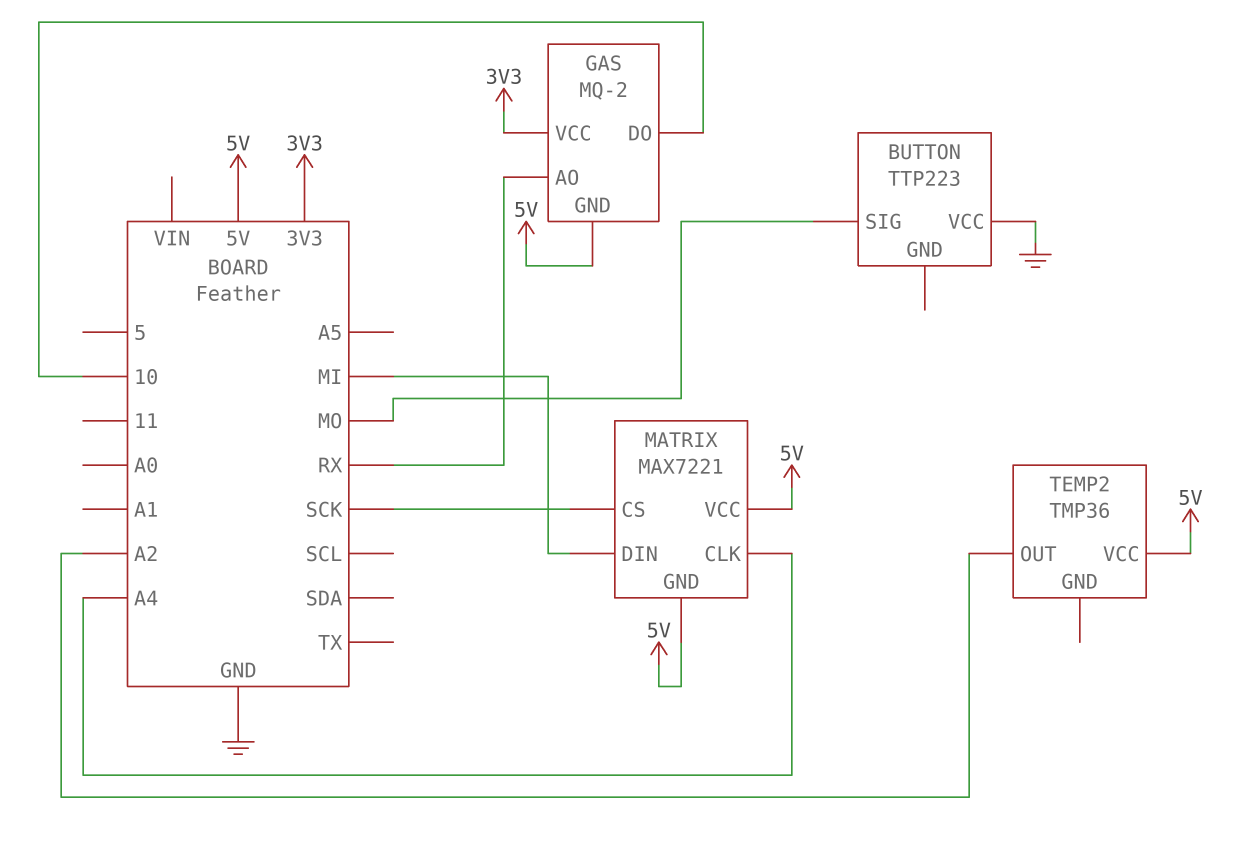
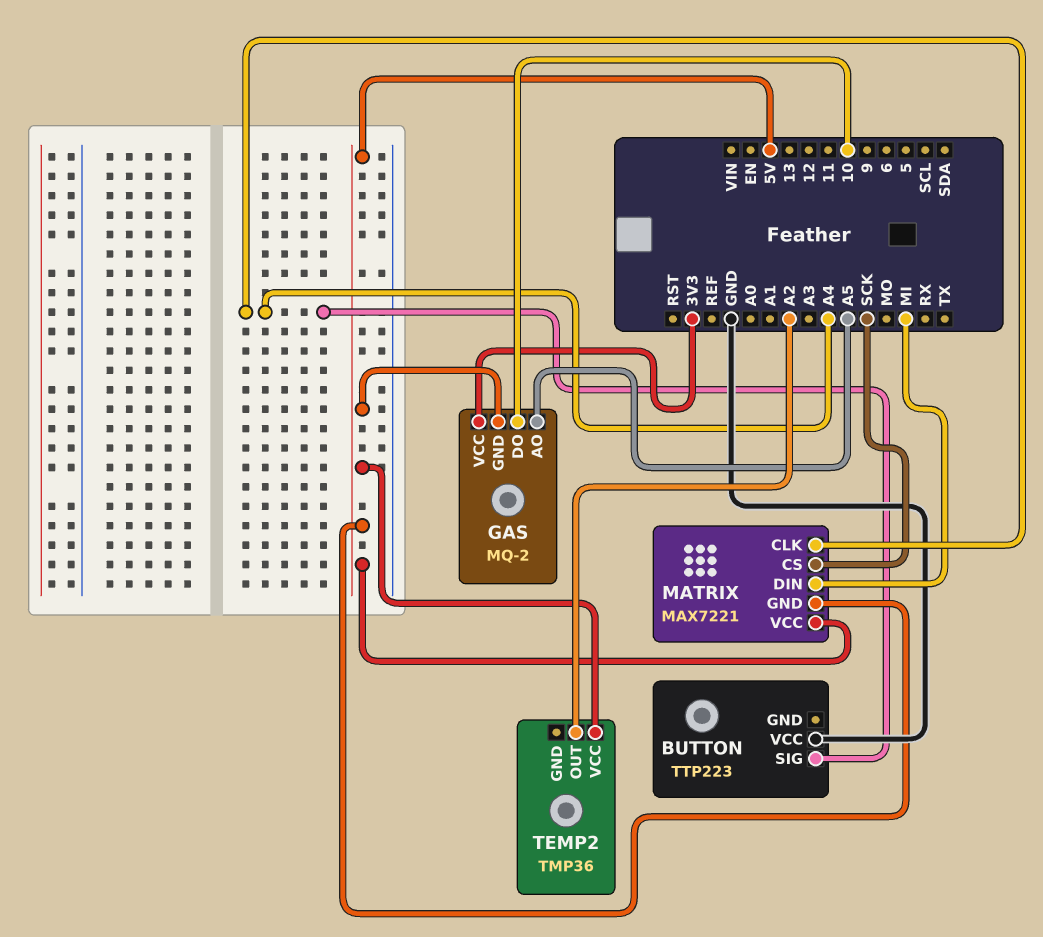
BUTTON pin SIG: MO -> A4
GAS pin AO: RX -> A5

